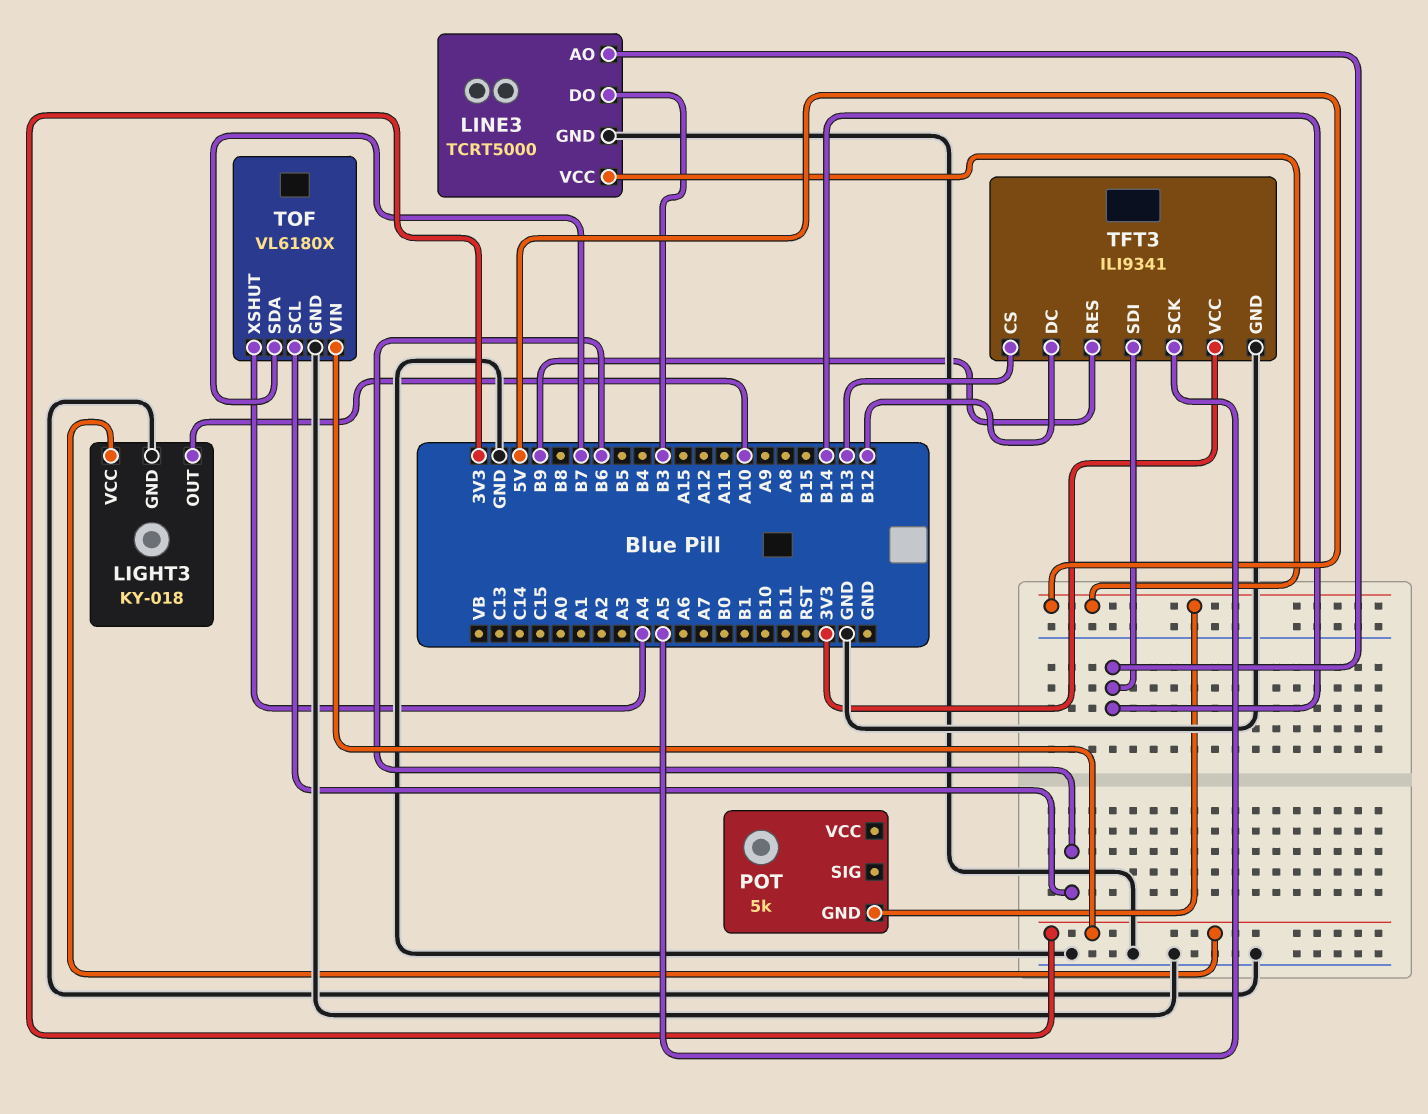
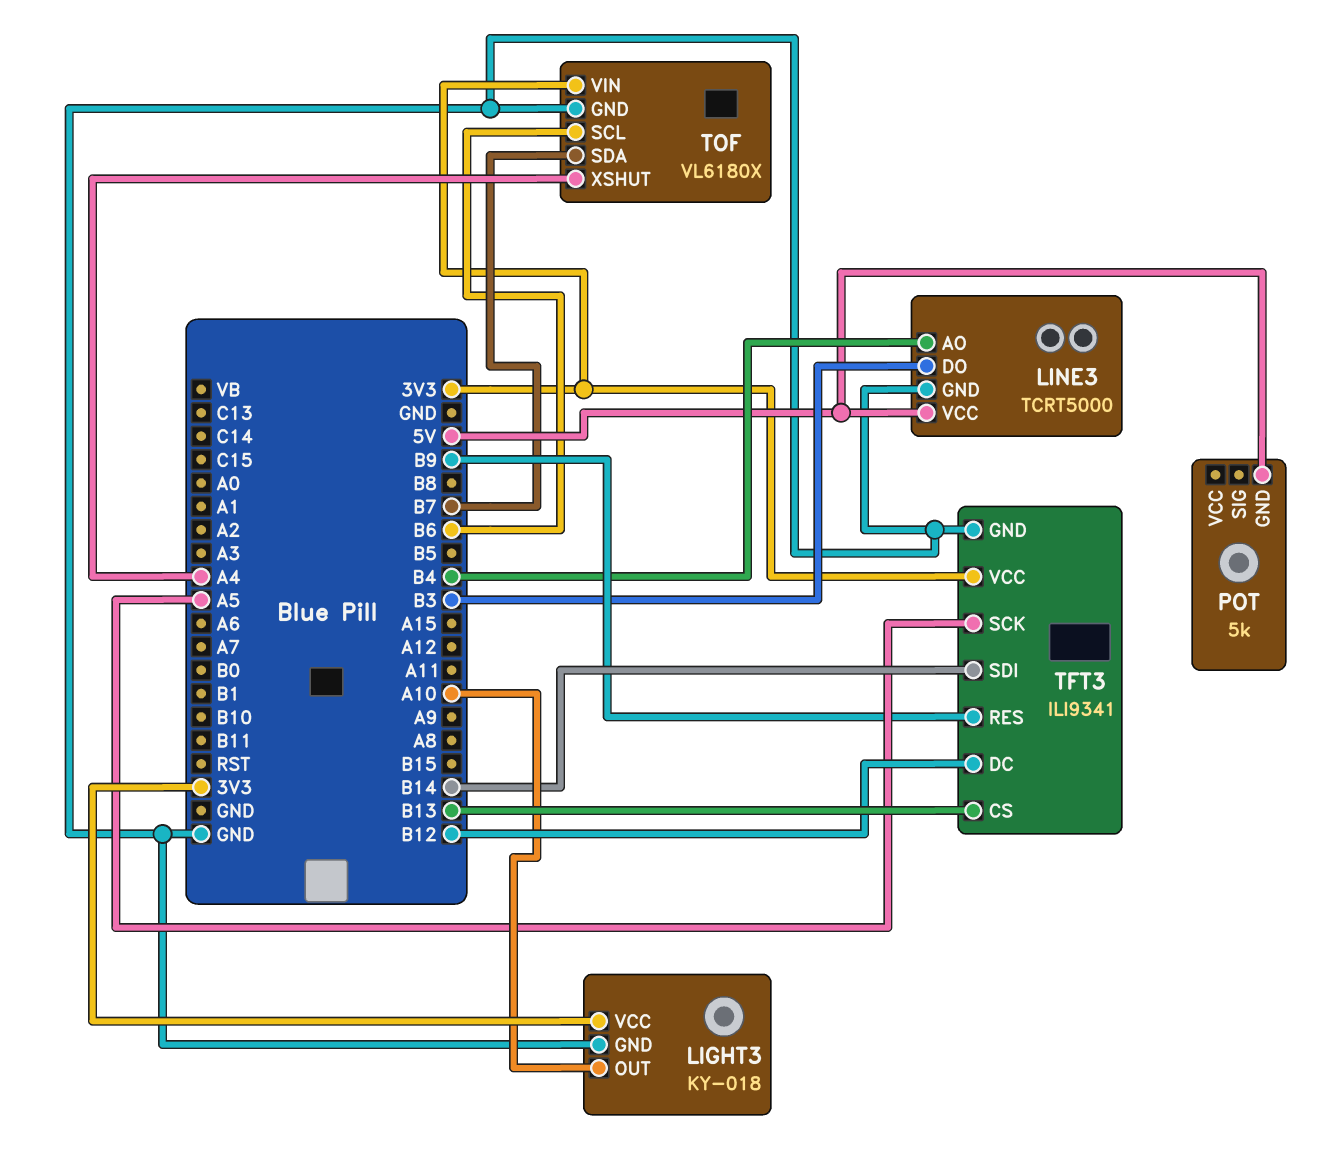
LINE3 pin AO: B14 -> B4

